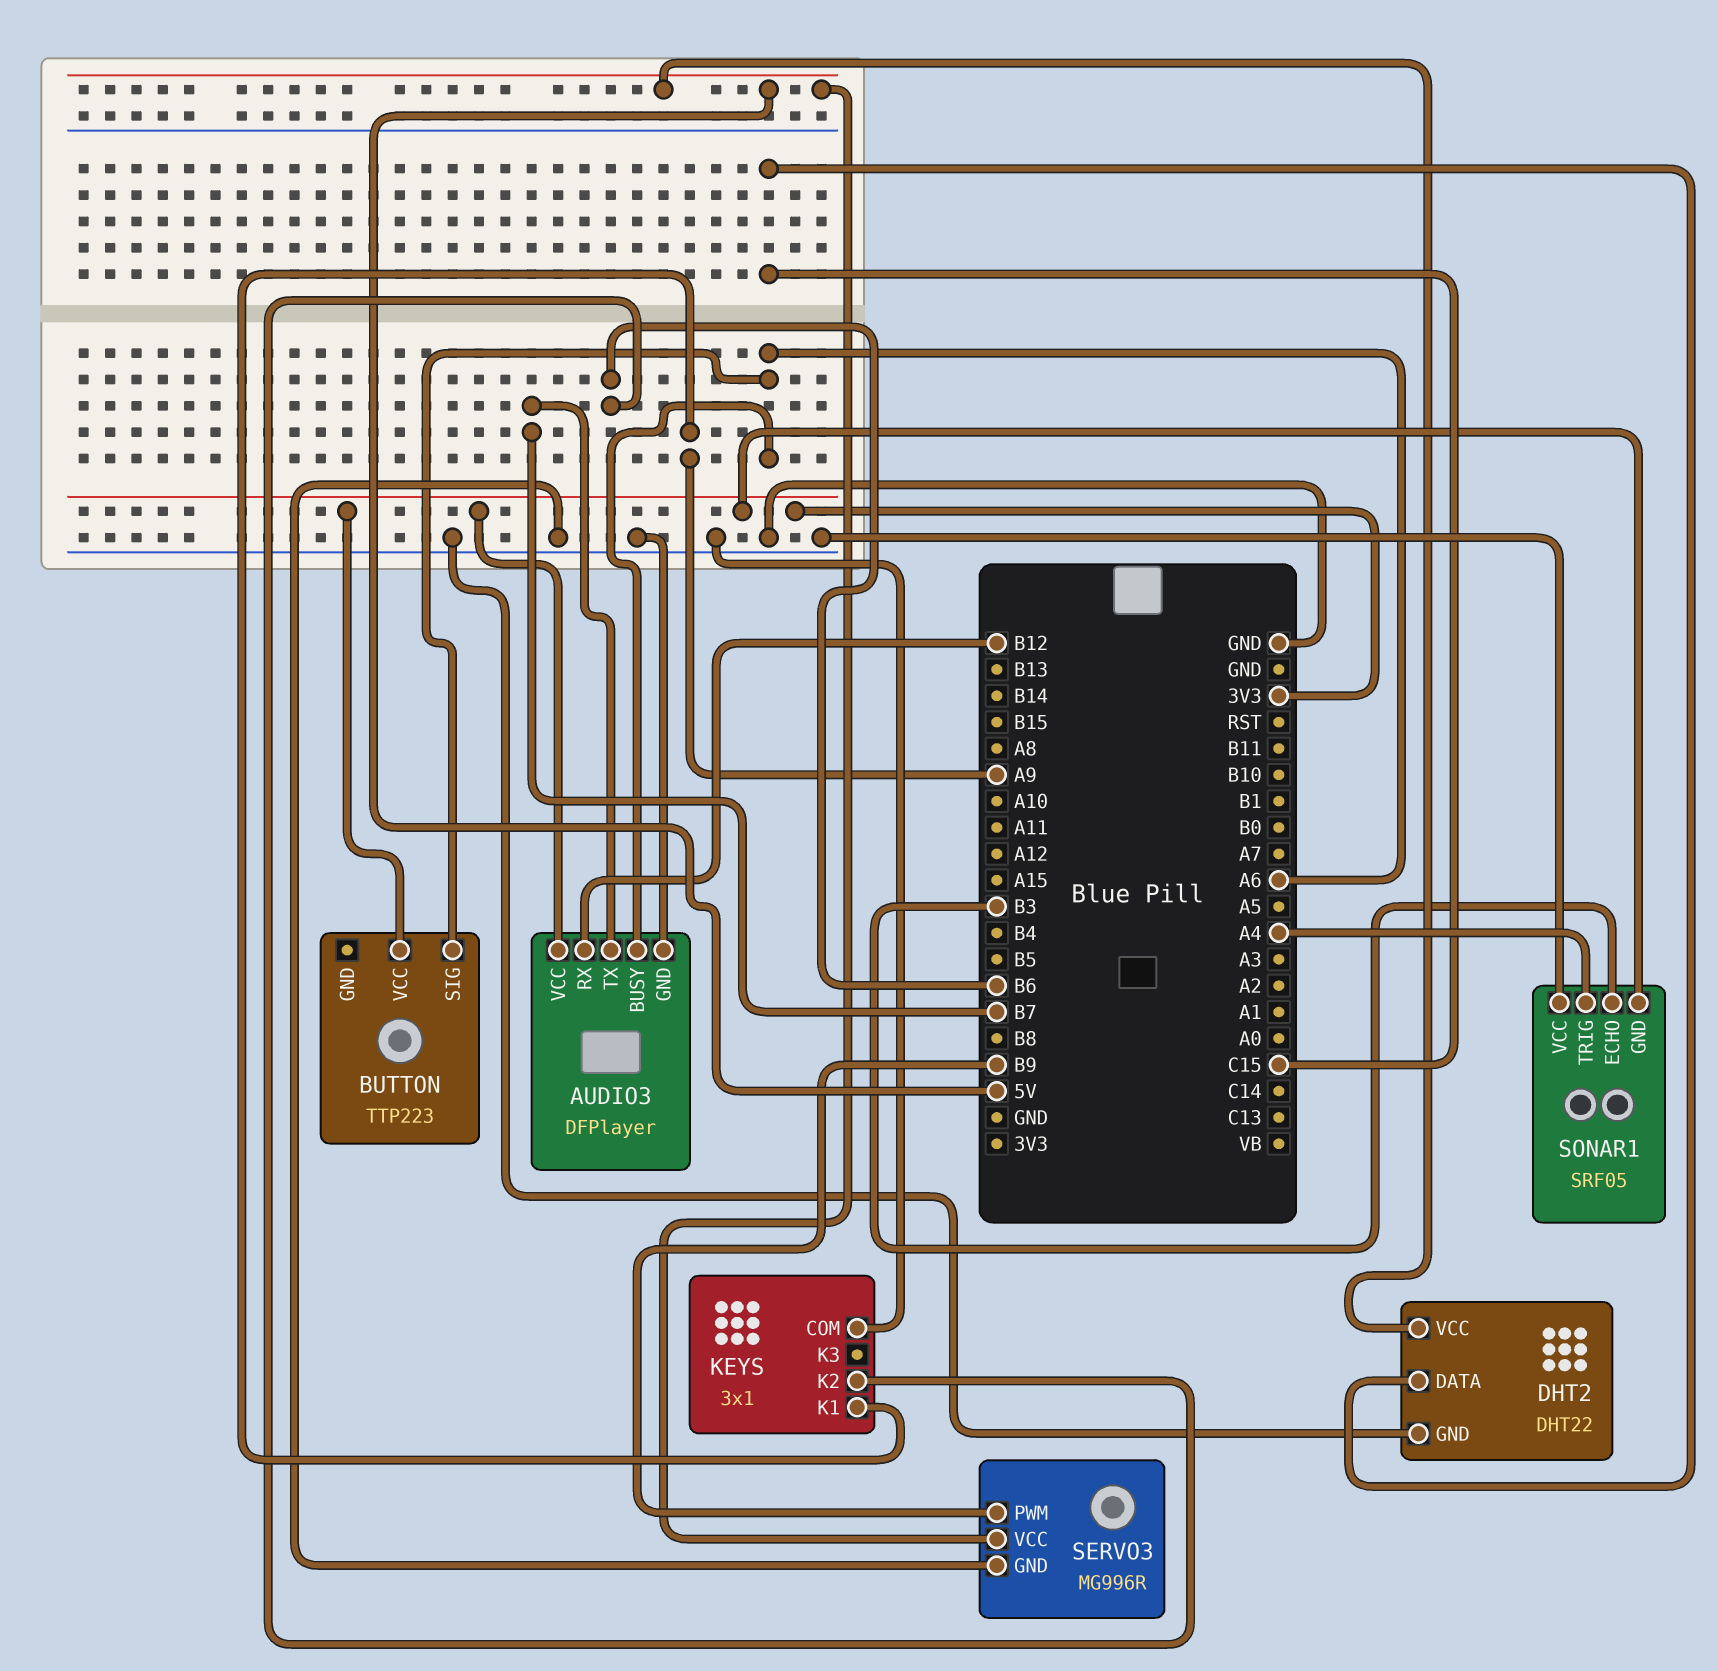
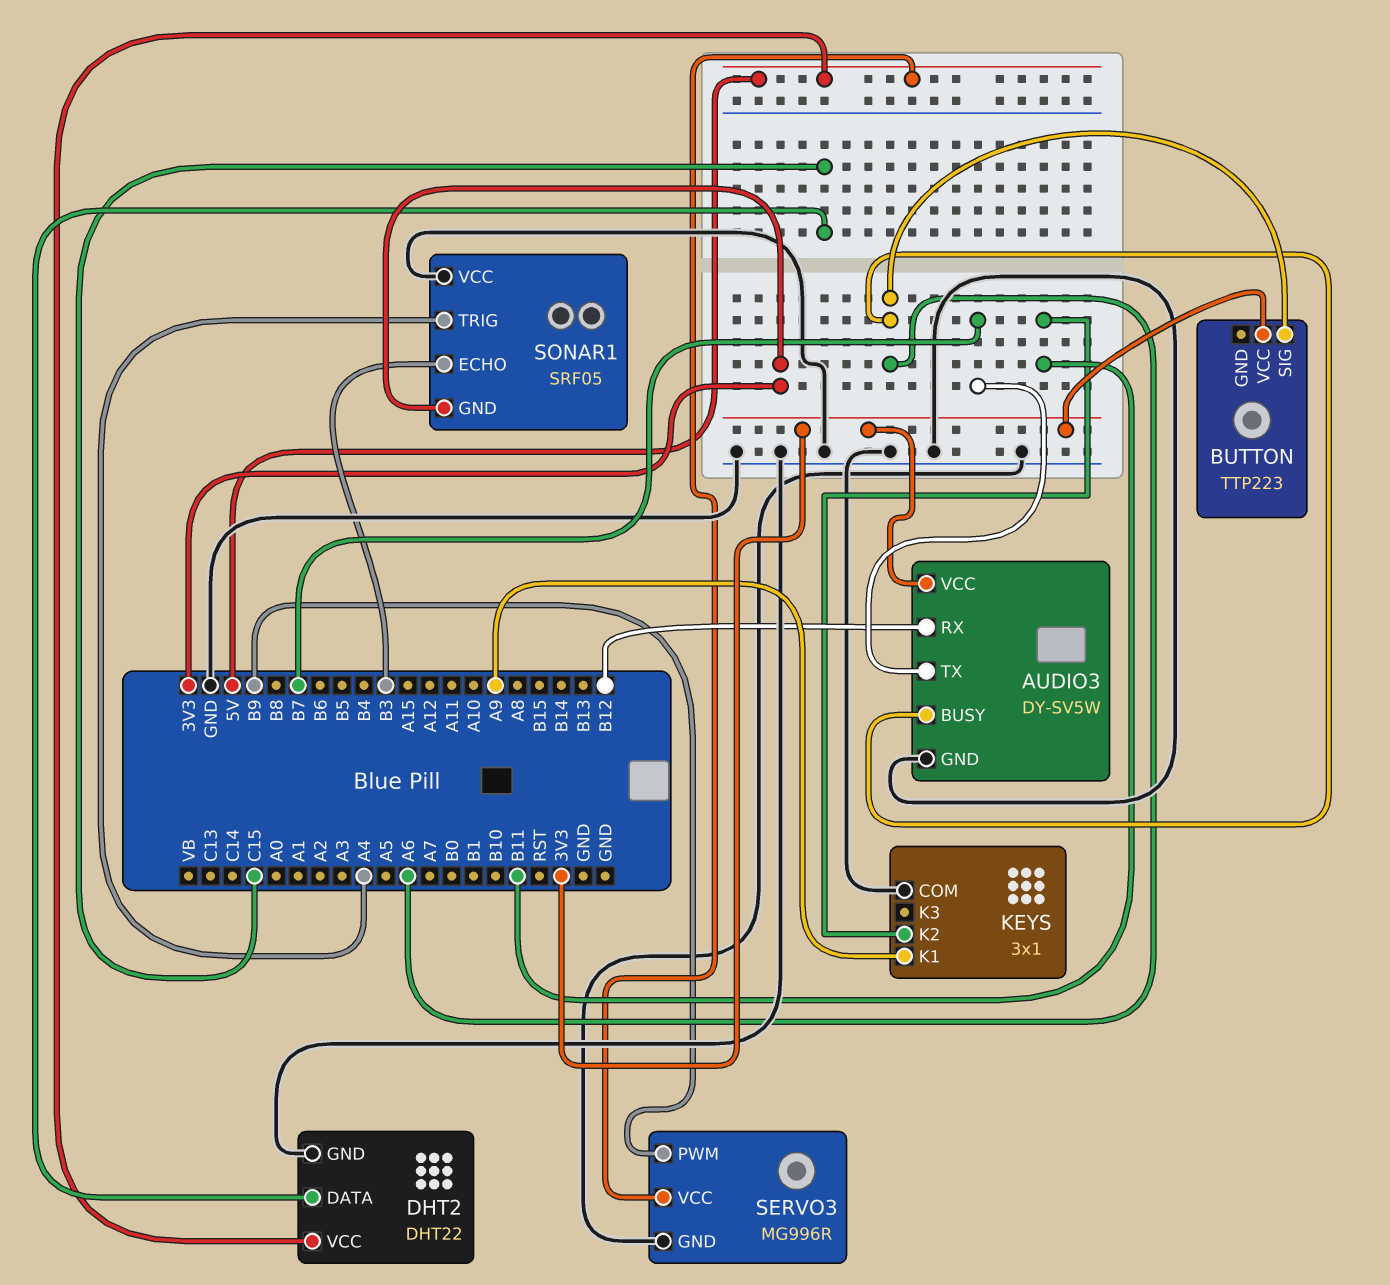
AUDIO3: DFPlayer -> DY-SV5W
KEYS pin K2: B6 -> B11

